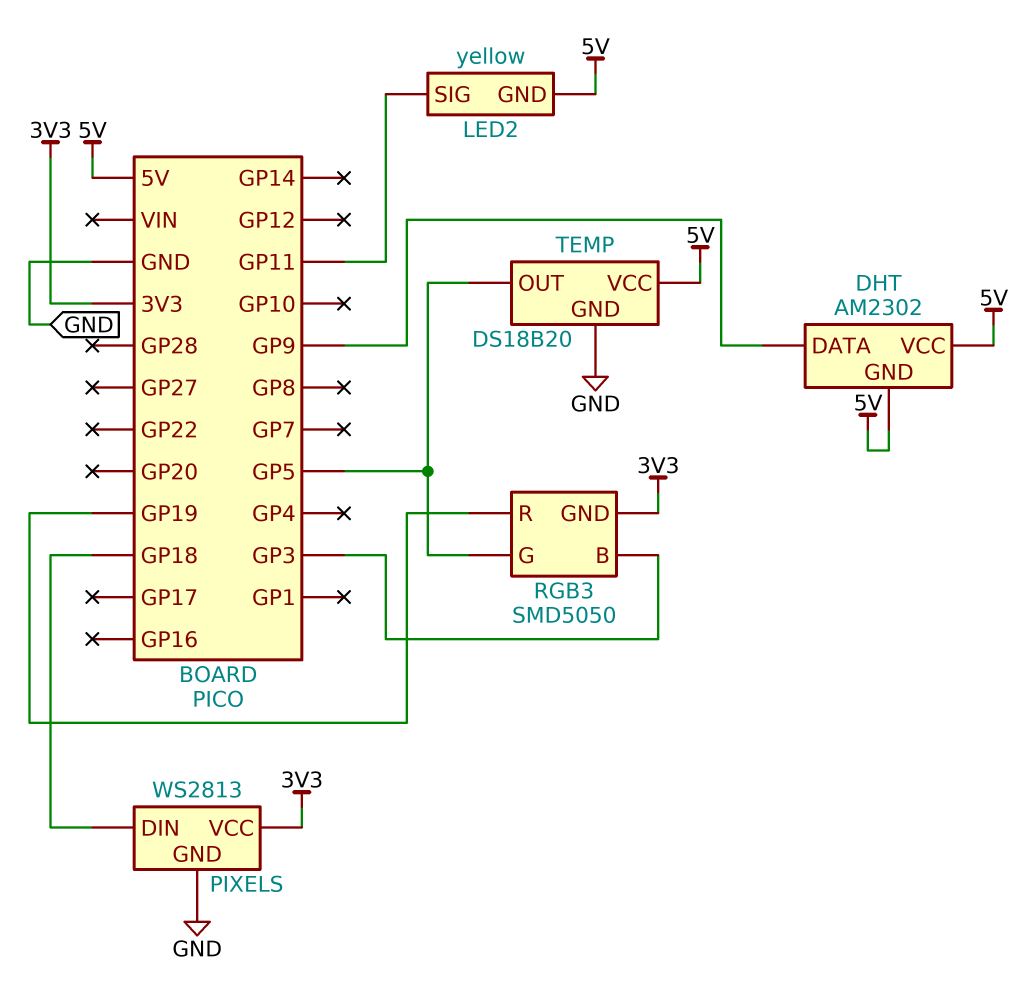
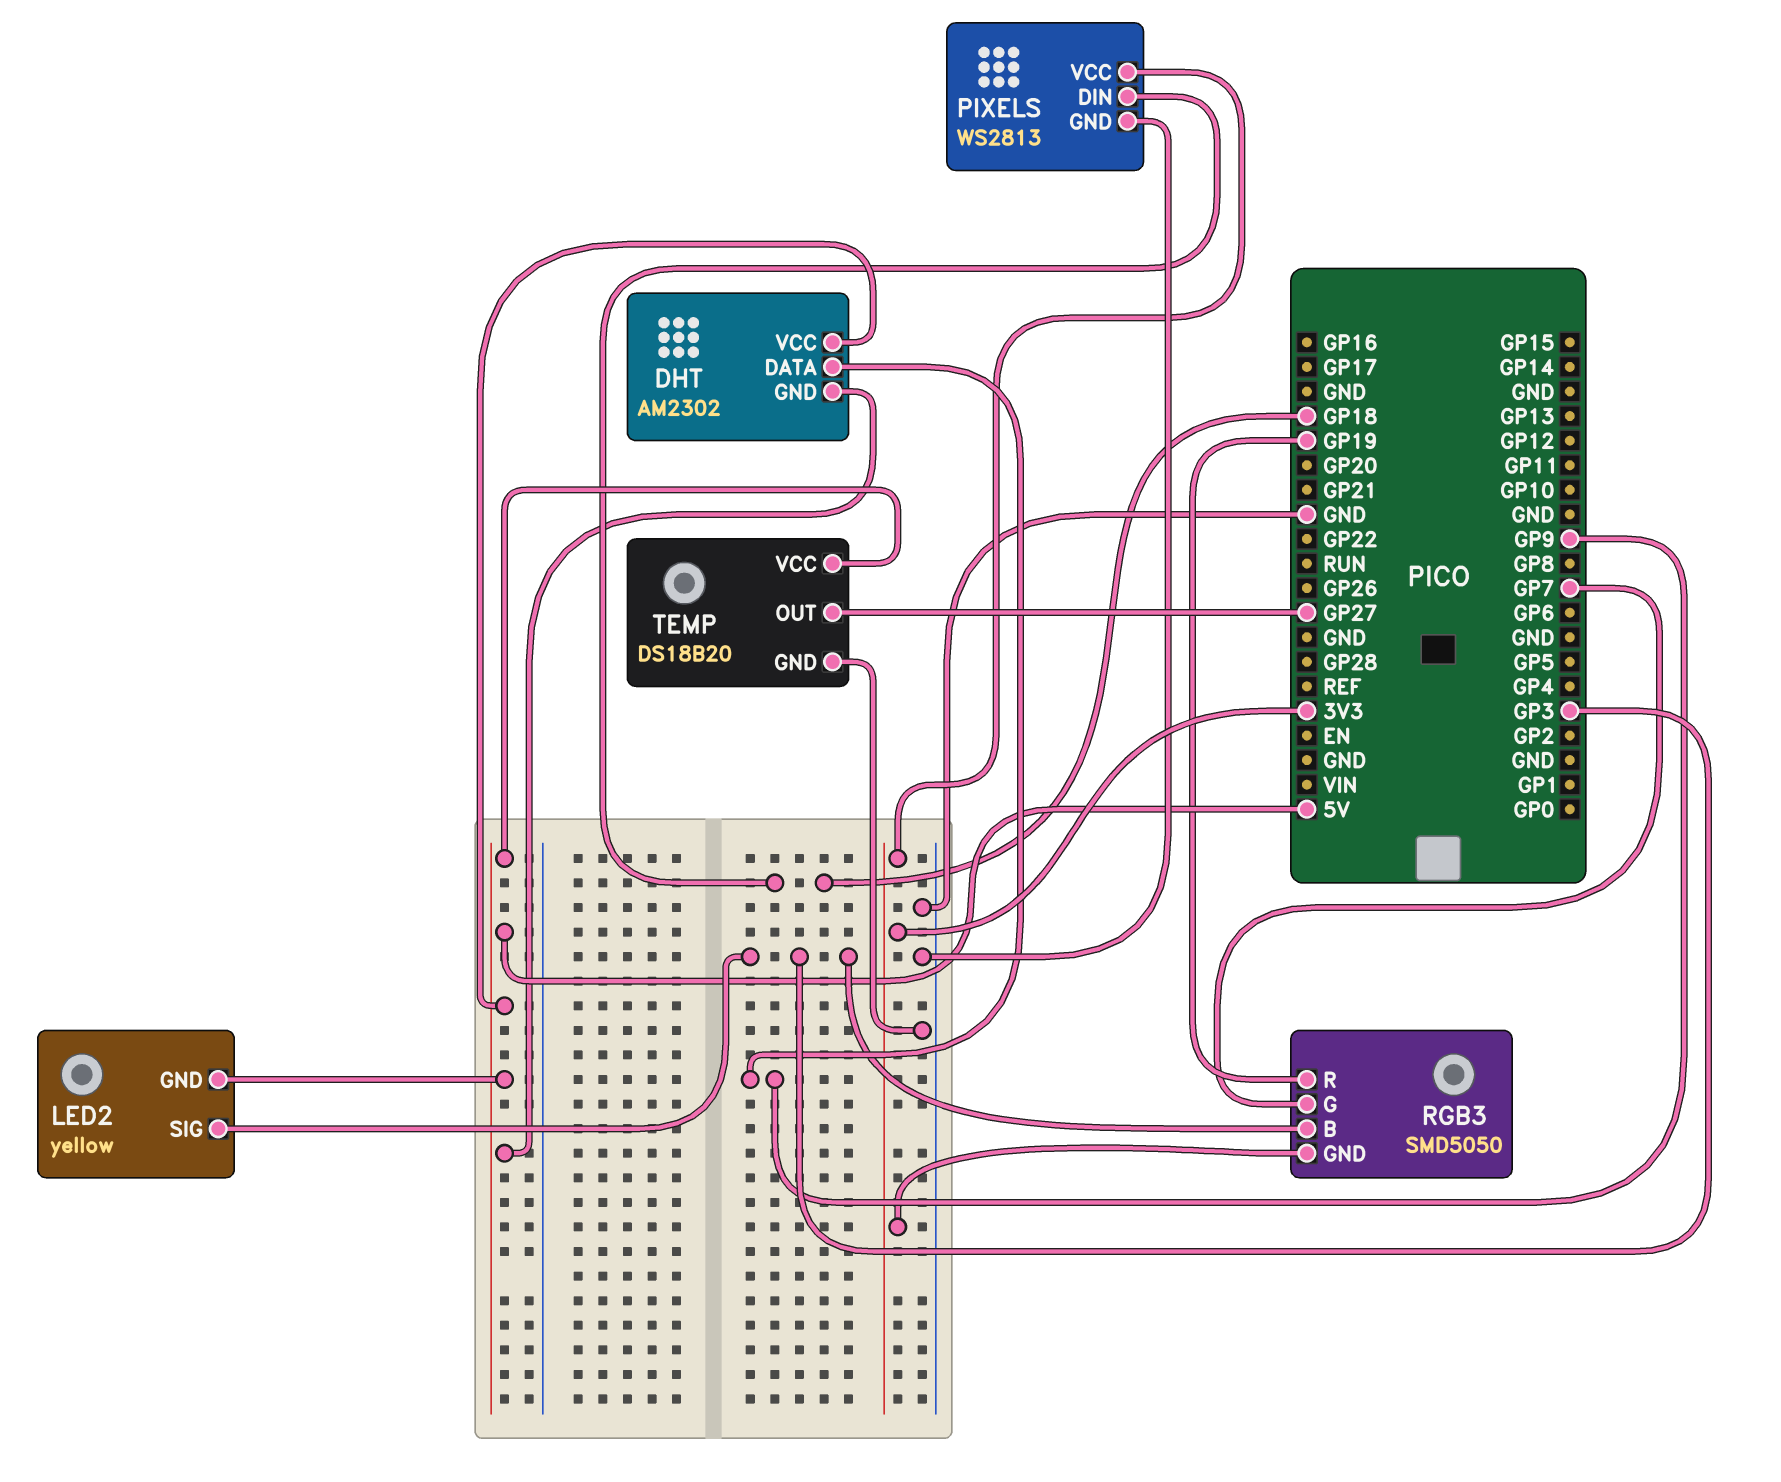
LED2 pin SIG: GP11 -> GP3
RGB3 pin G: GP5 -> GP7
TEMP pin OUT: GP5 -> GP27

